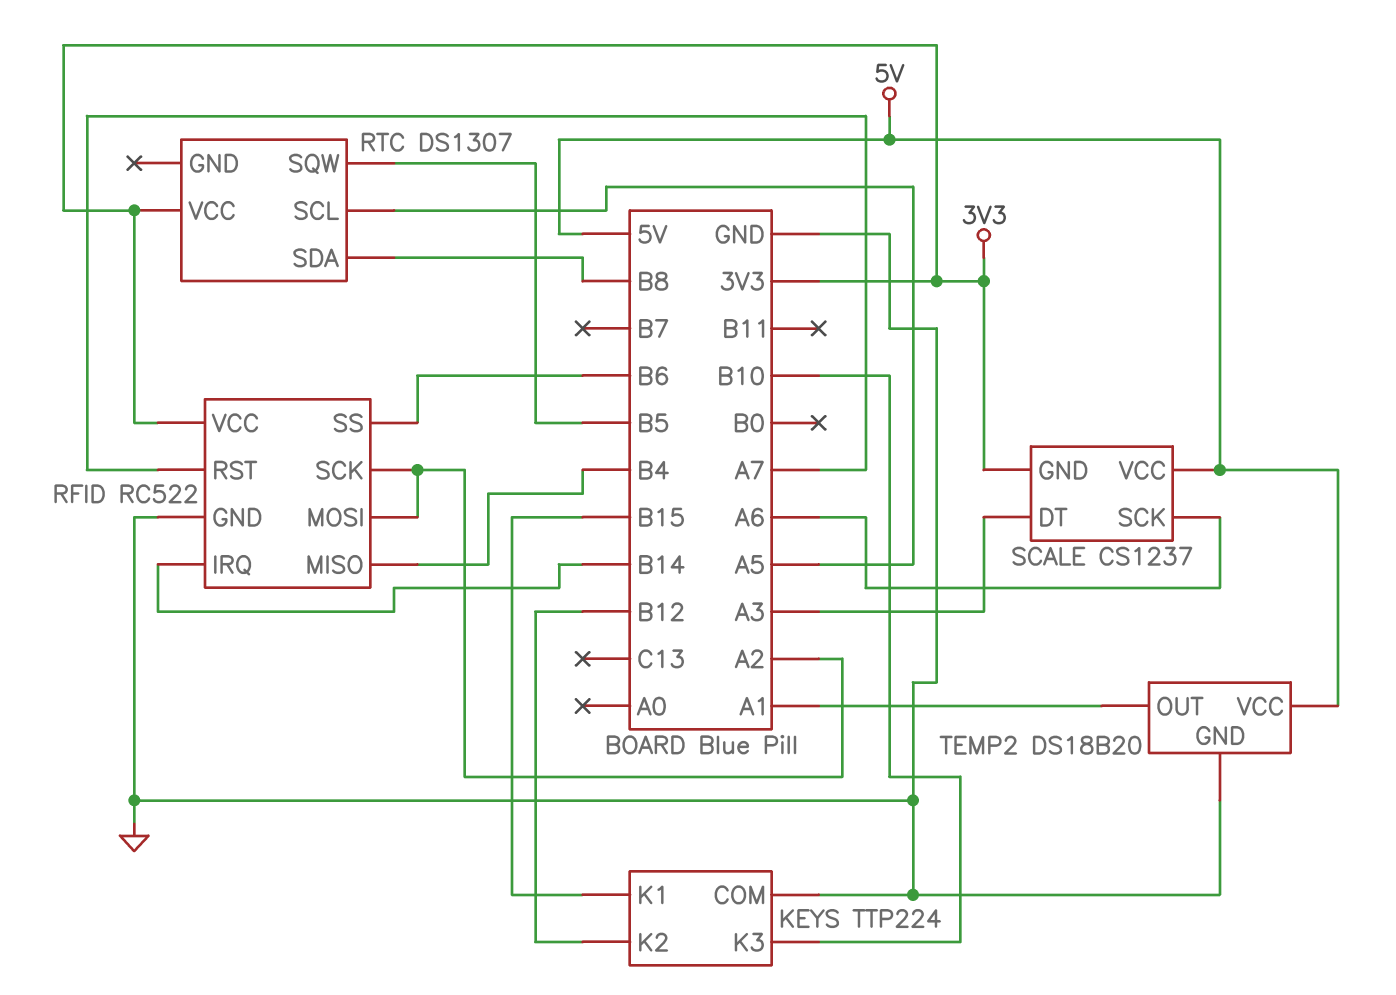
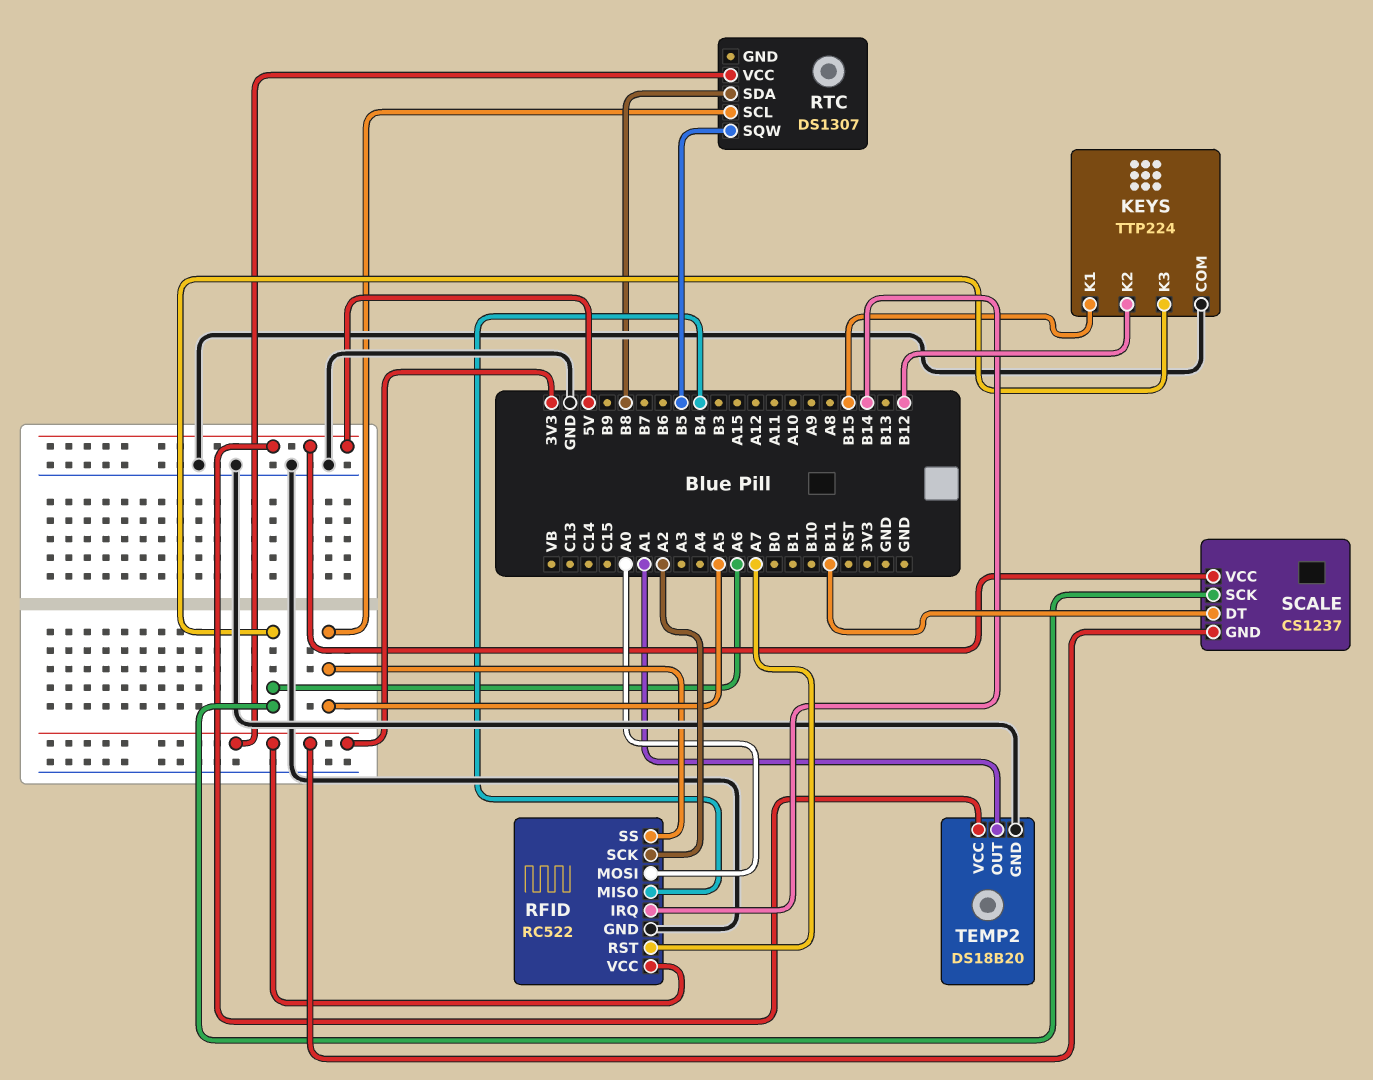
KEYS pin K3: B10 -> A6
RFID pin MOSI: A2 -> A0
RFID pin SS: B6 -> A5
SCALE pin DT: A3 -> B11

